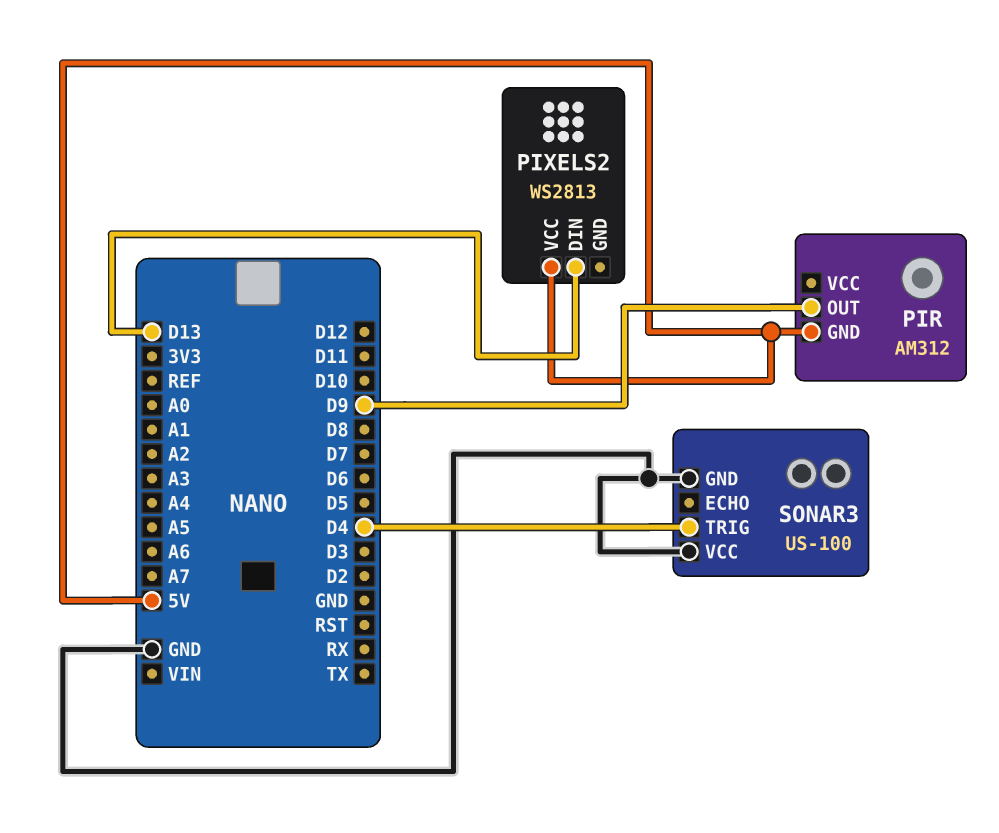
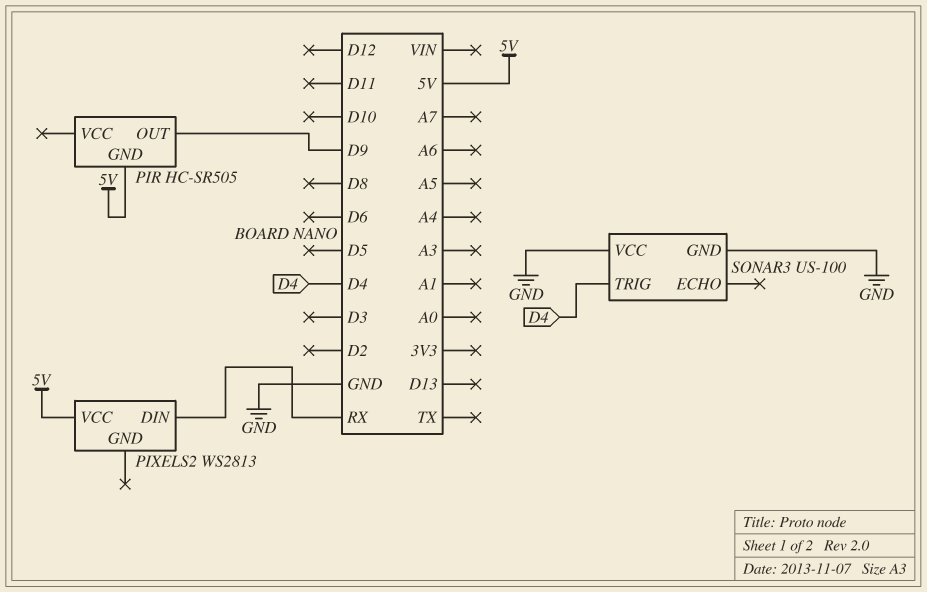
PIR: AM312 -> HC-SR505
PIXELS2 pin DIN: D13 -> RX

